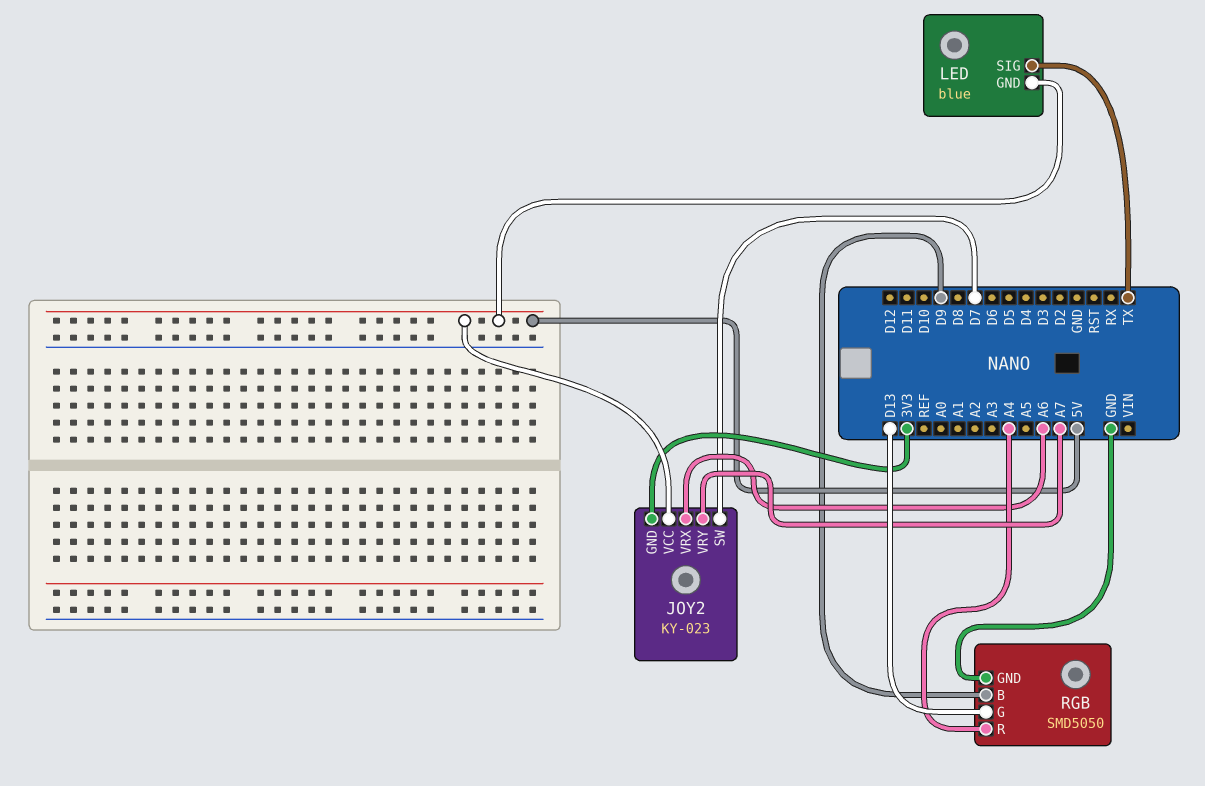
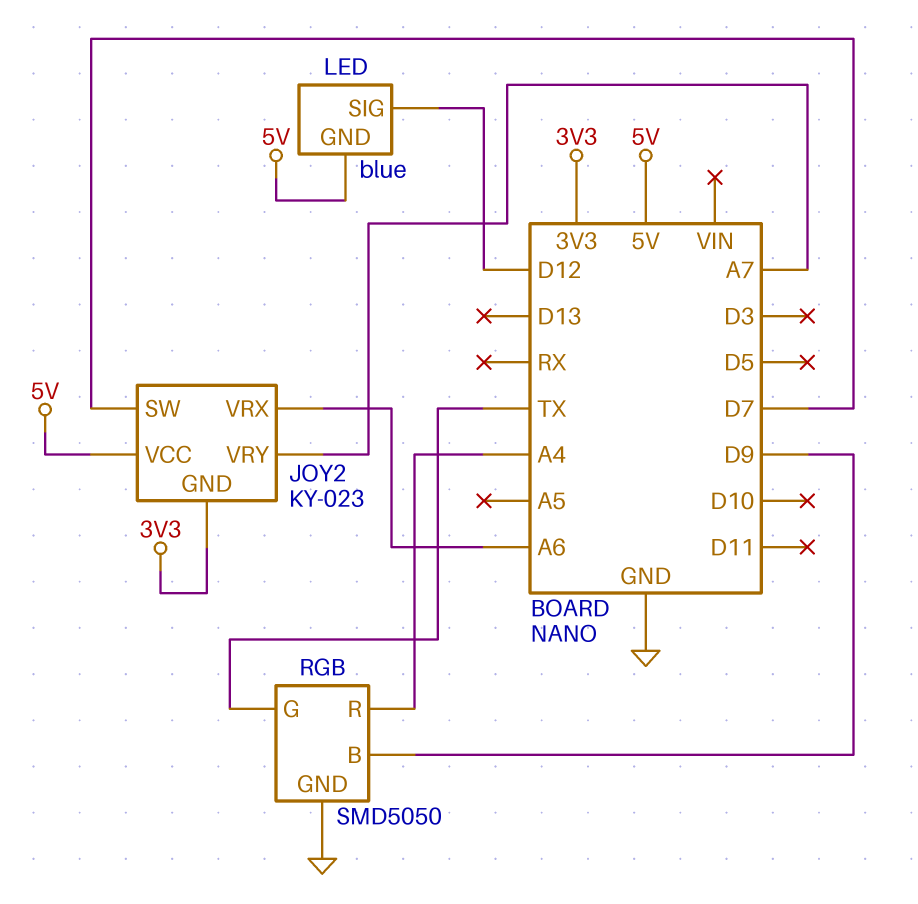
LED pin SIG: TX -> D12
RGB pin G: D13 -> TX

